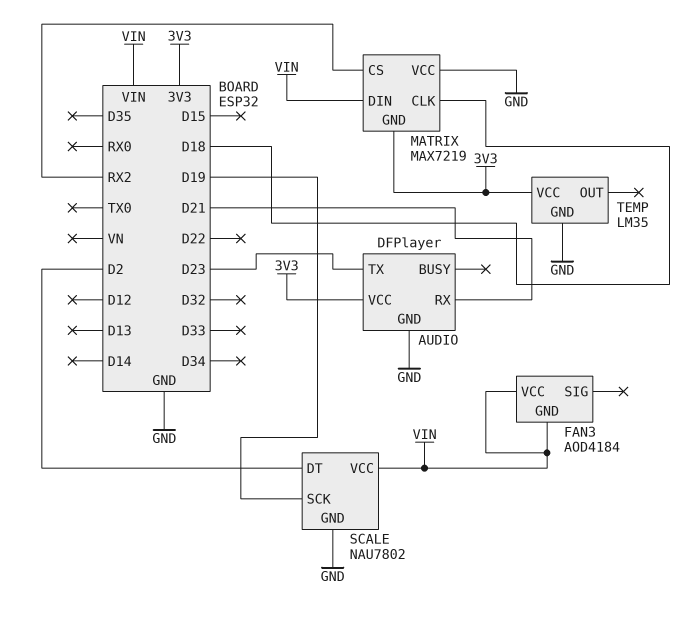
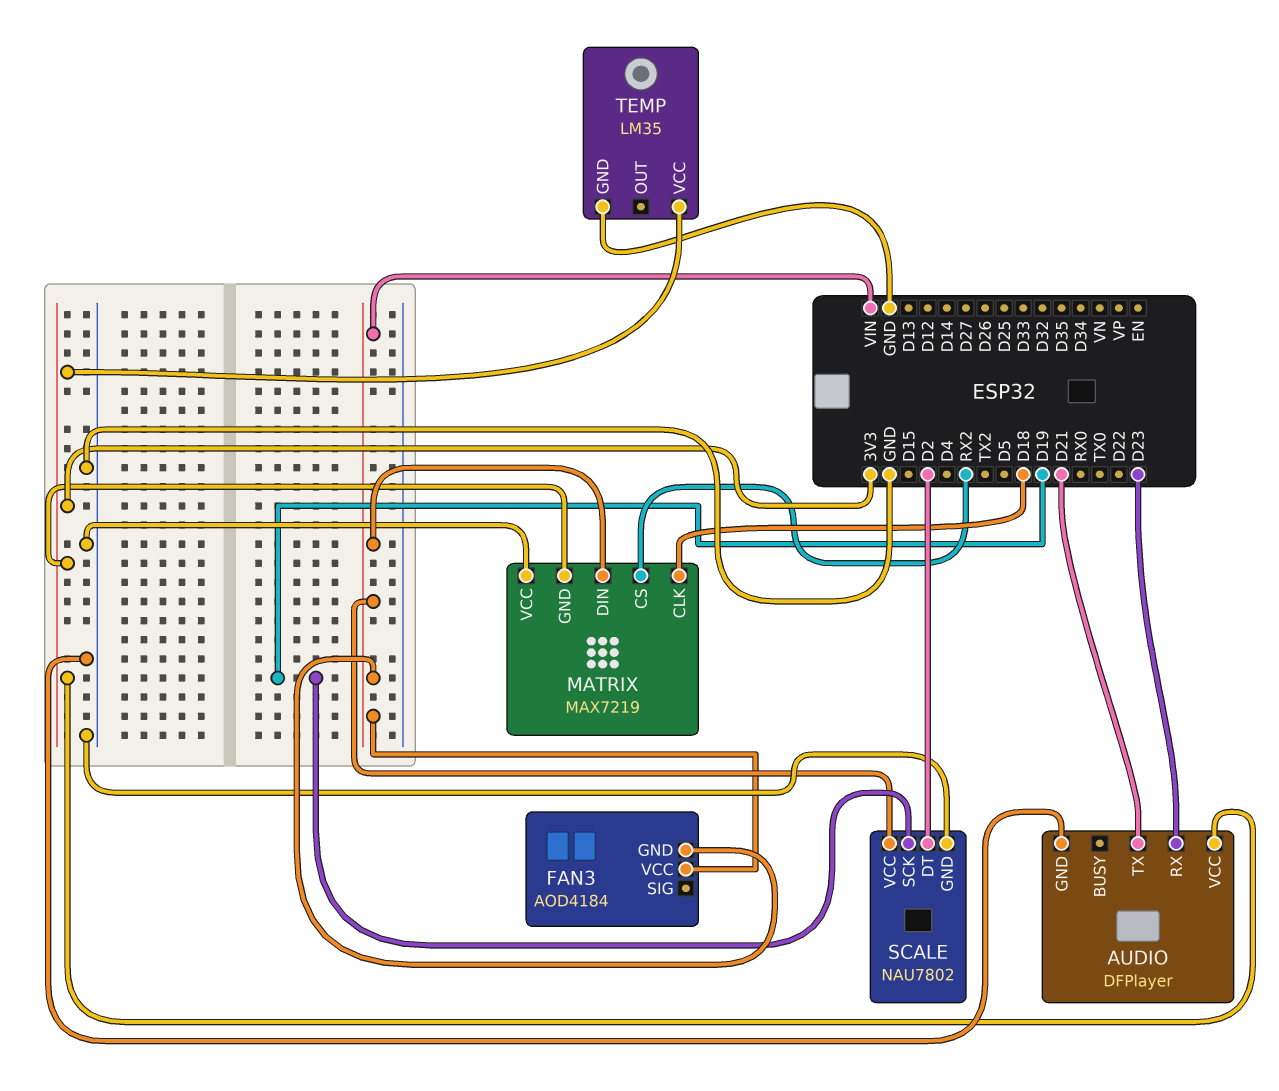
AUDIO pin RX: D21 -> D23
AUDIO pin TX: D23 -> D21

